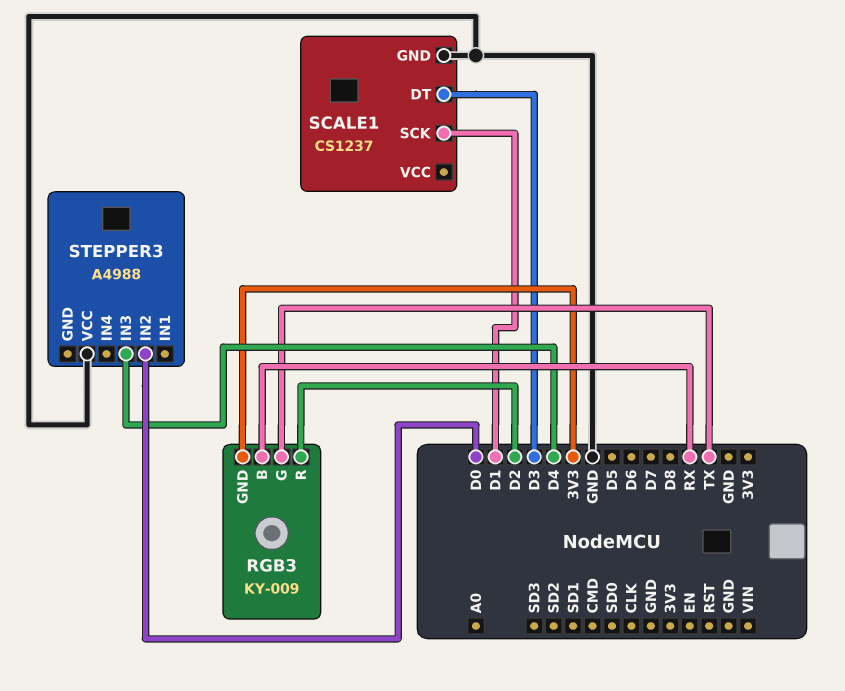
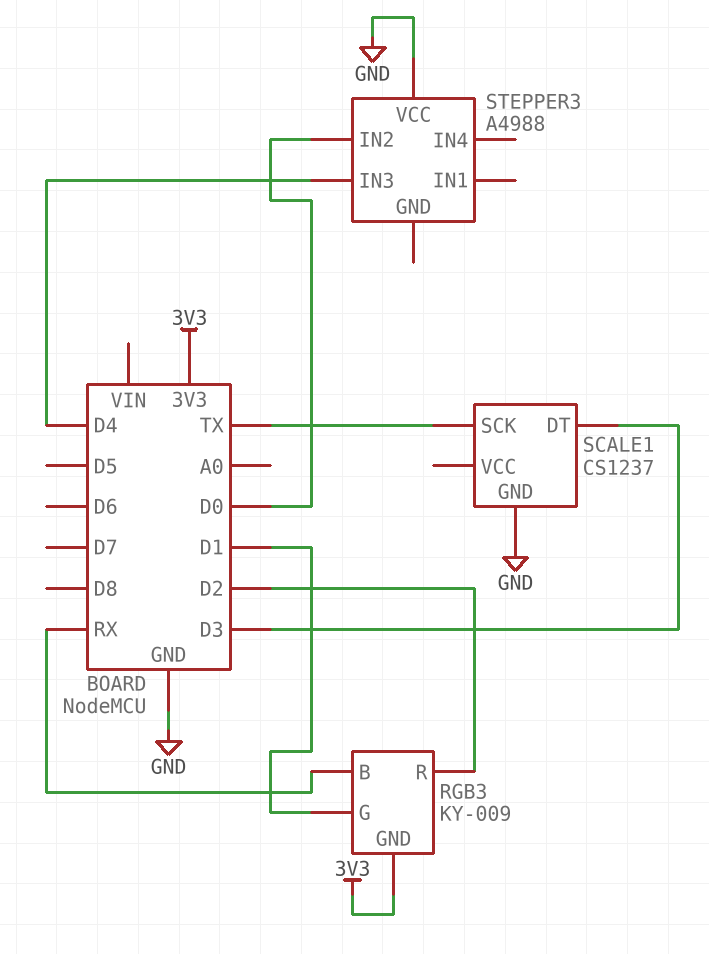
RGB3 pin G: TX -> D1
SCALE1 pin SCK: D1 -> TX

